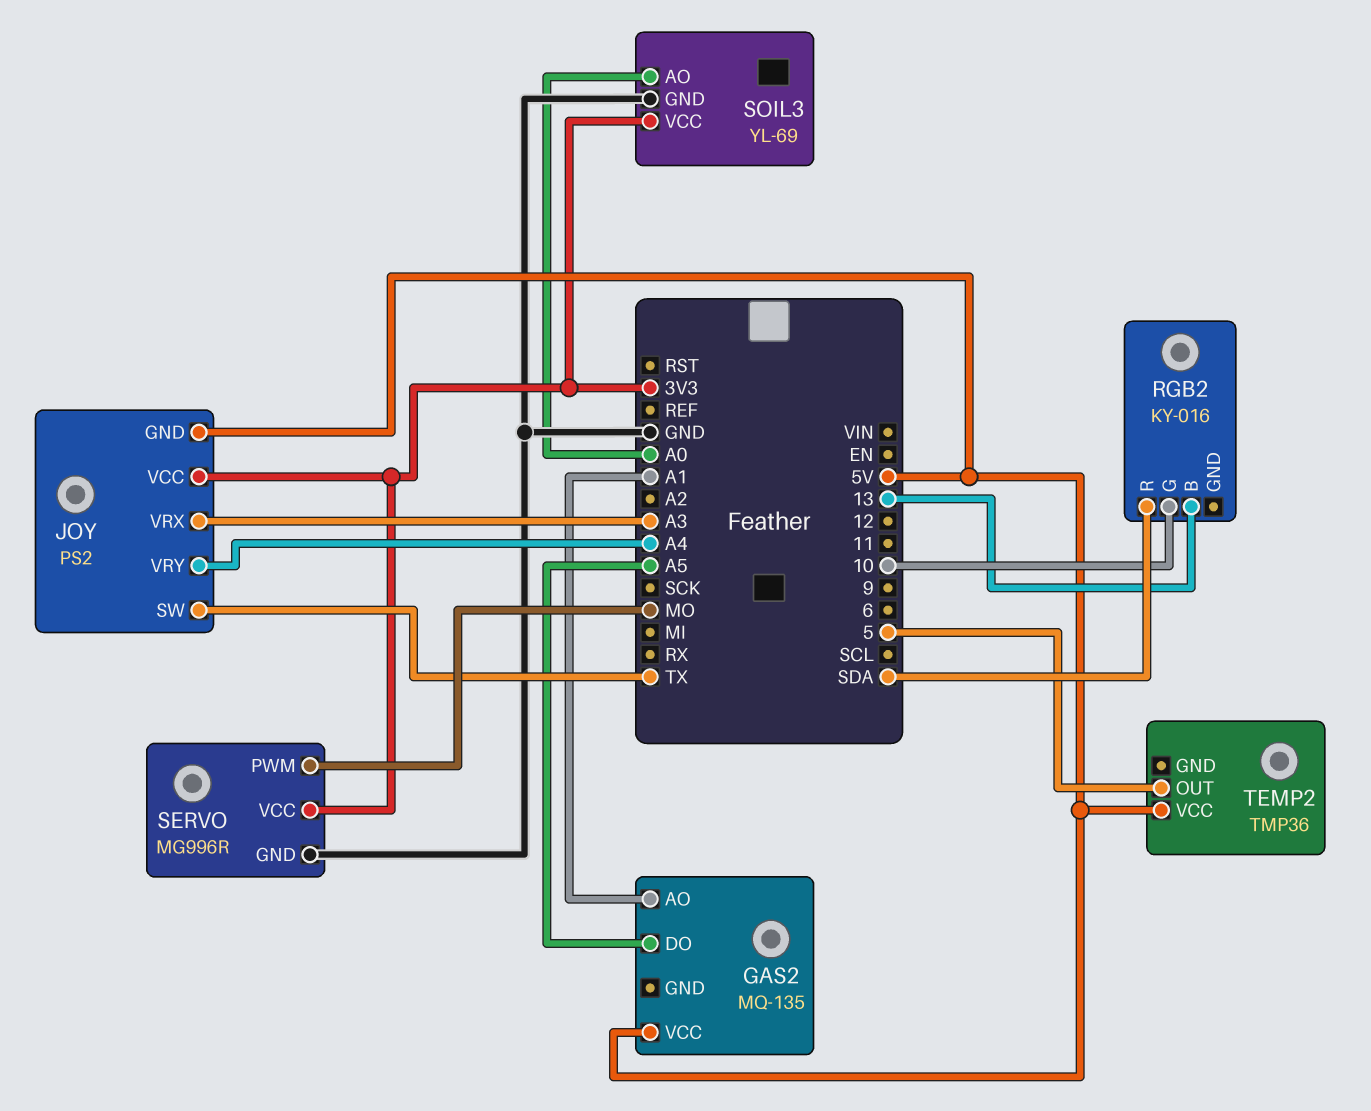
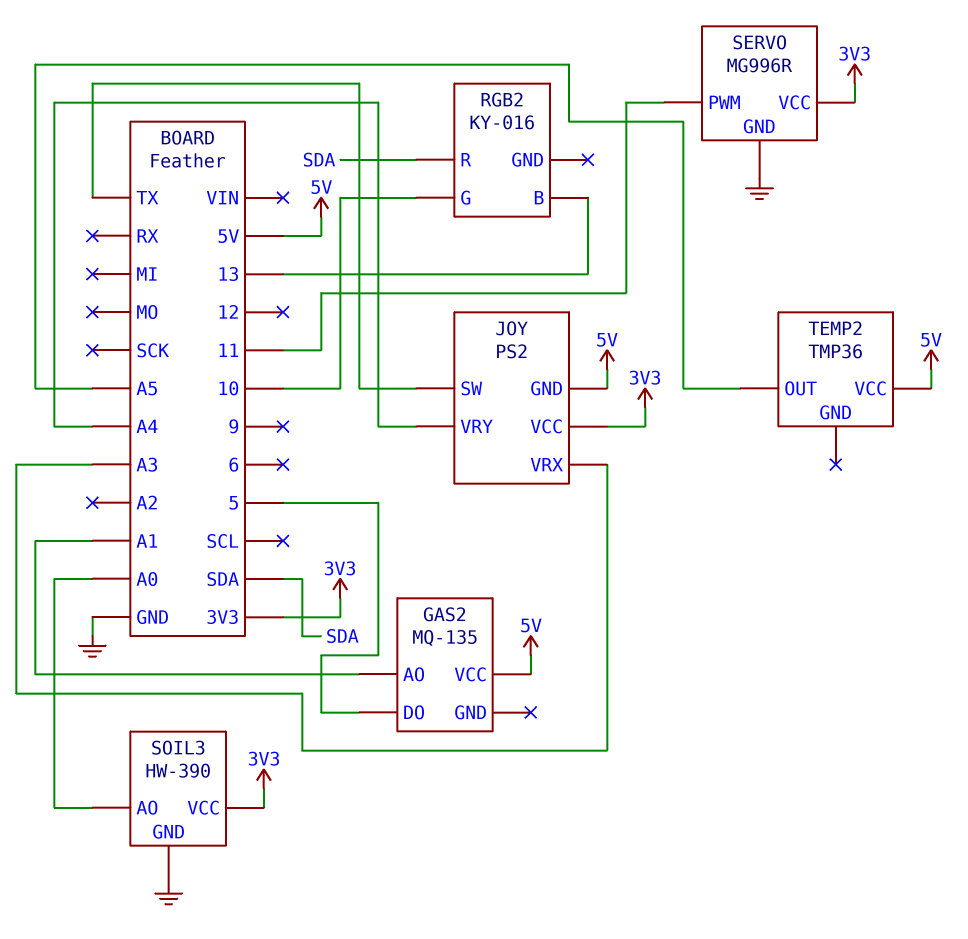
GAS2 pin DO: A5 -> 5
SERVO pin PWM: MO -> 11
SOIL3: YL-69 -> HW-390
TEMP2 pin OUT: 5 -> A5

